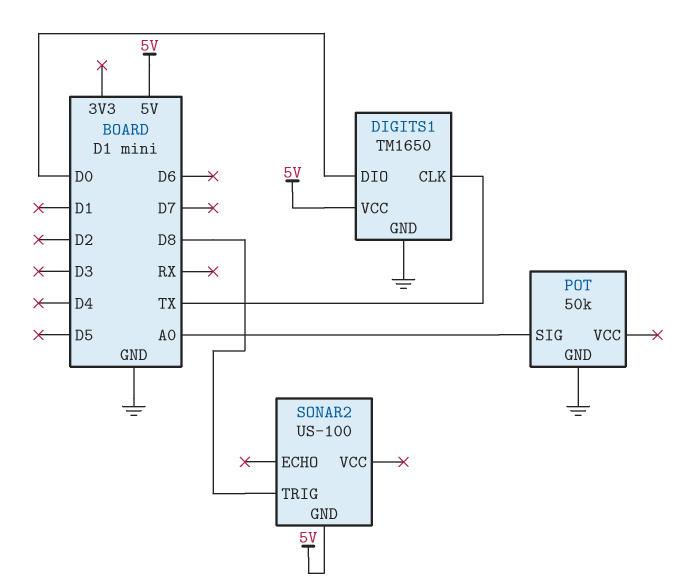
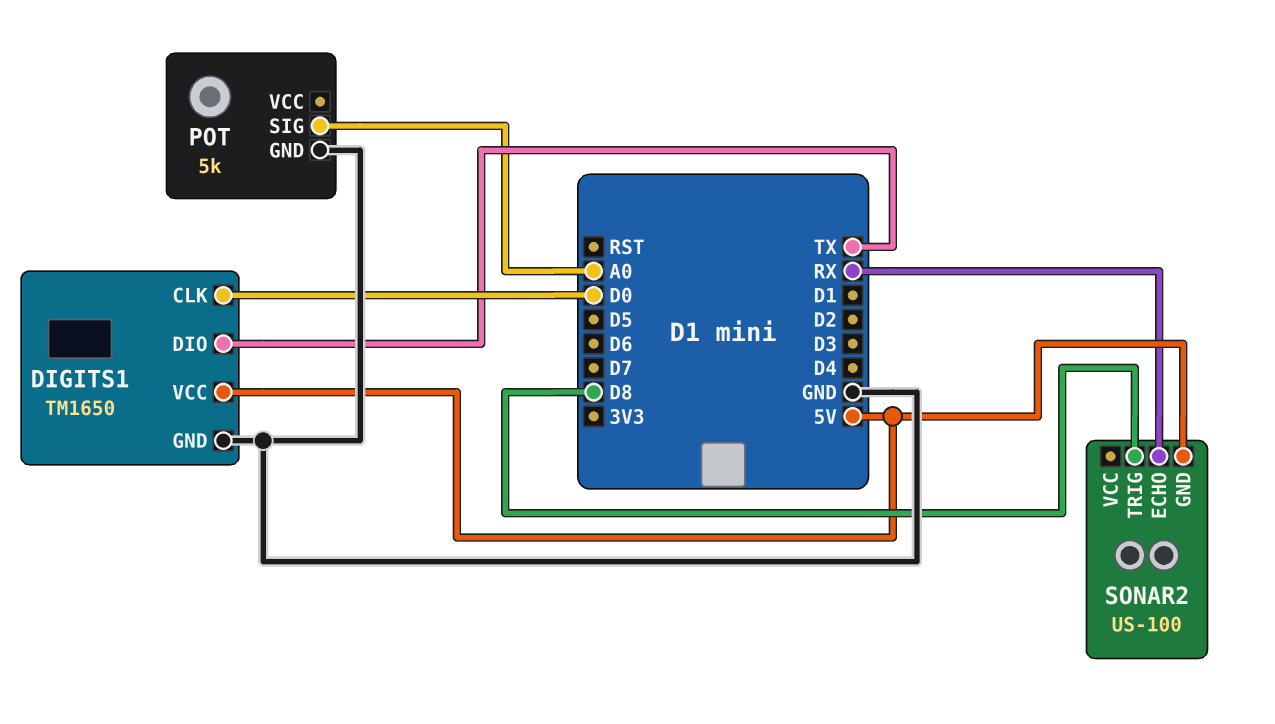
DIGITS1 pin CLK: TX -> D0
DIGITS1 pin DIO: D0 -> TX
POT: 50k -> 5k
SONAR2 pin ECHO: none -> RX

